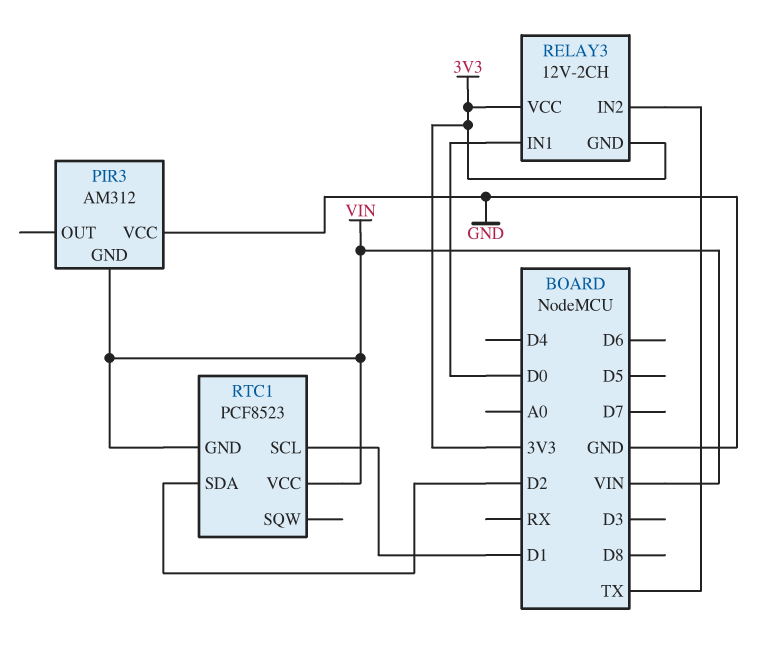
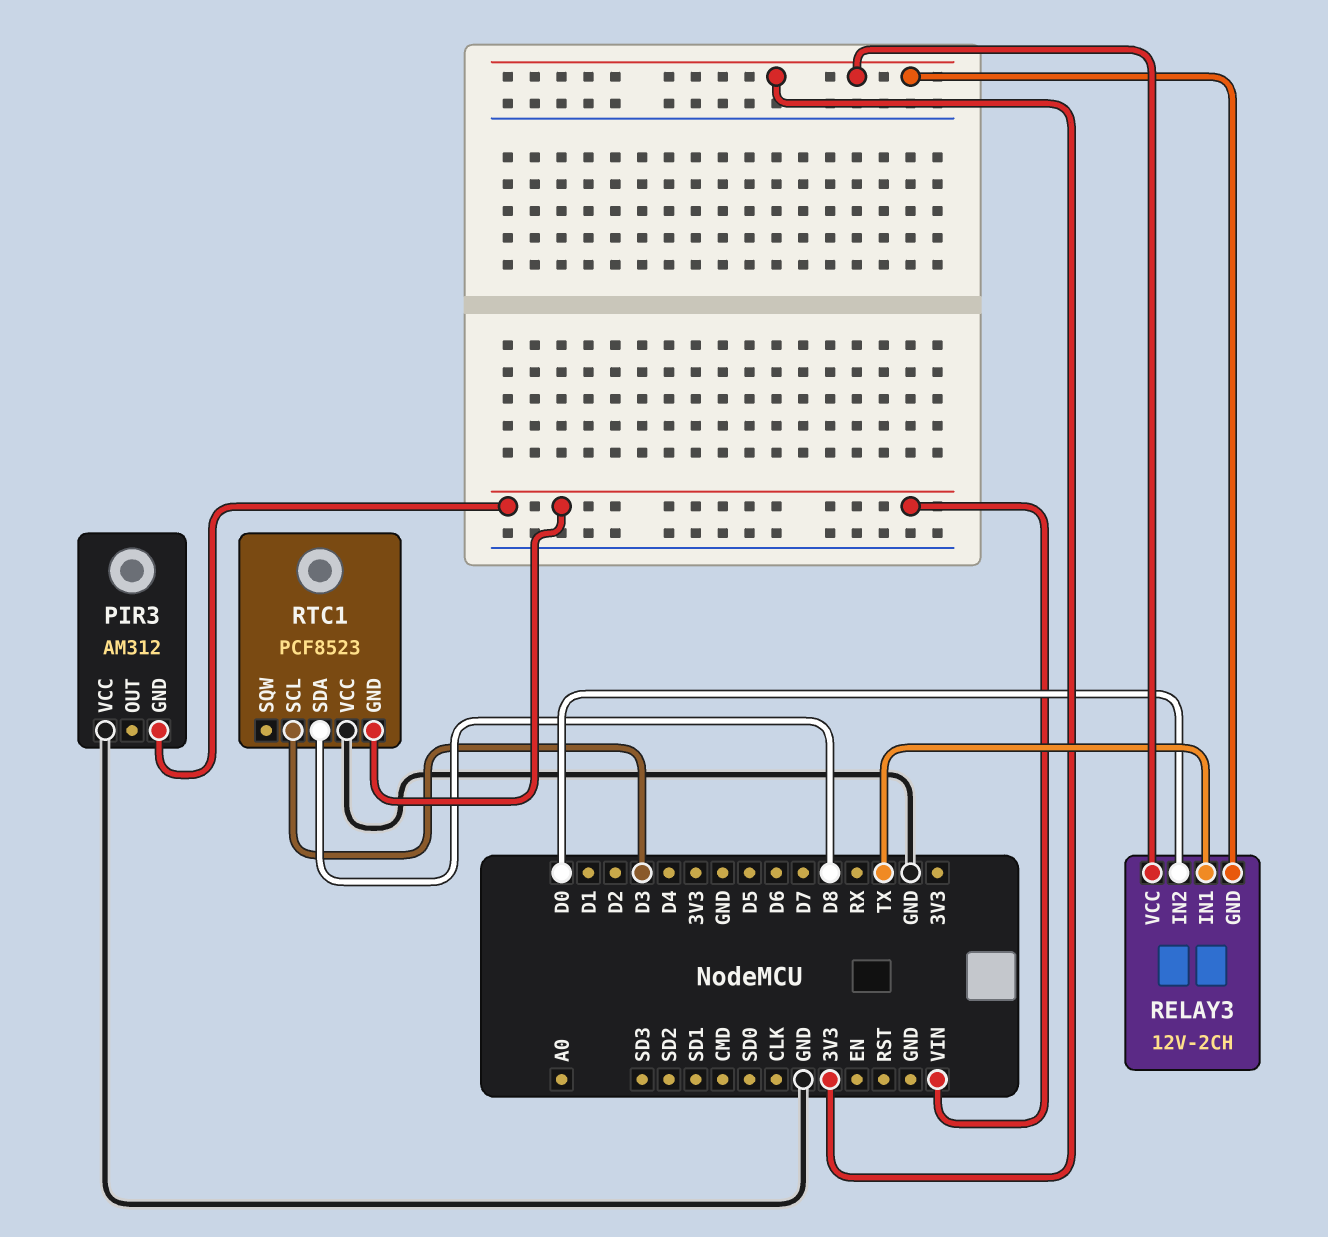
RELAY3 pin IN1: D0 -> TX
RELAY3 pin IN2: TX -> D0
RTC1 pin SCL: D1 -> D3
RTC1 pin SDA: D2 -> D8
RTC1 pin VCC: VIN -> GND

